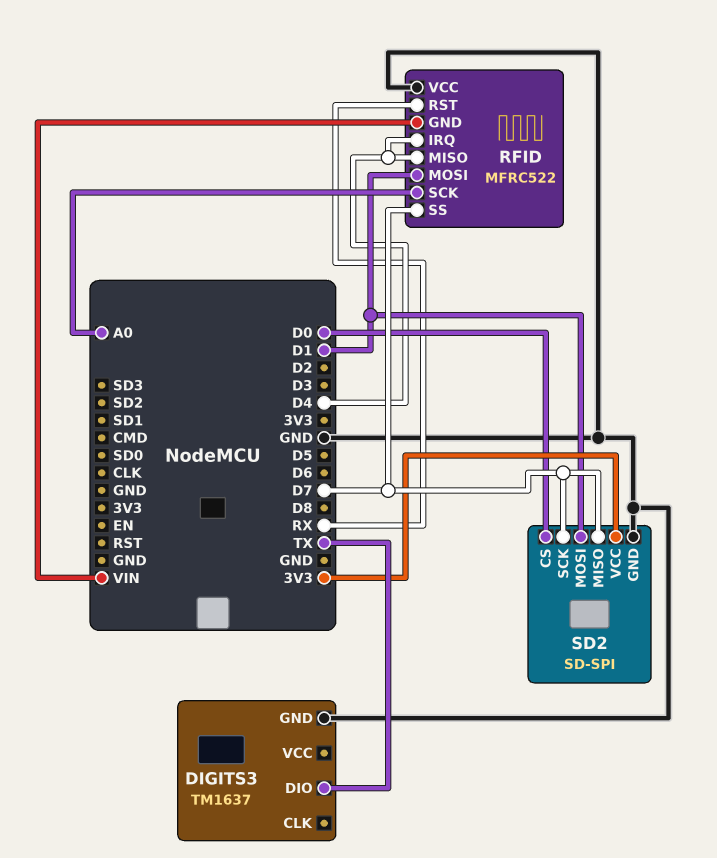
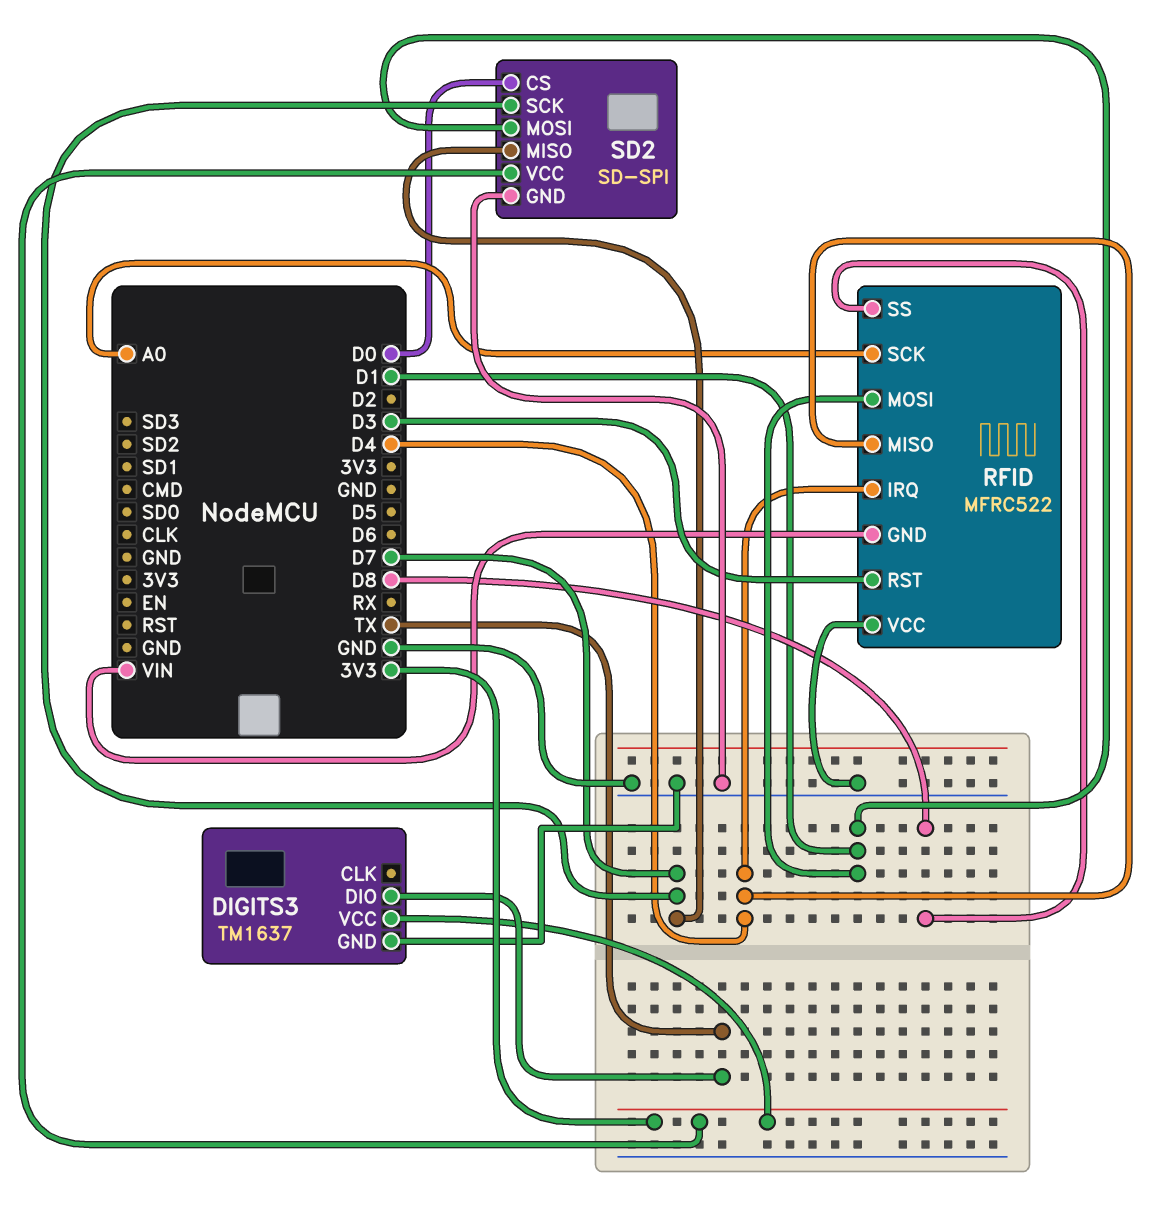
DIGITS3 pin VCC: none -> 3V3
RFID pin RST: RX -> D3
RFID pin SS: D7 -> D8

